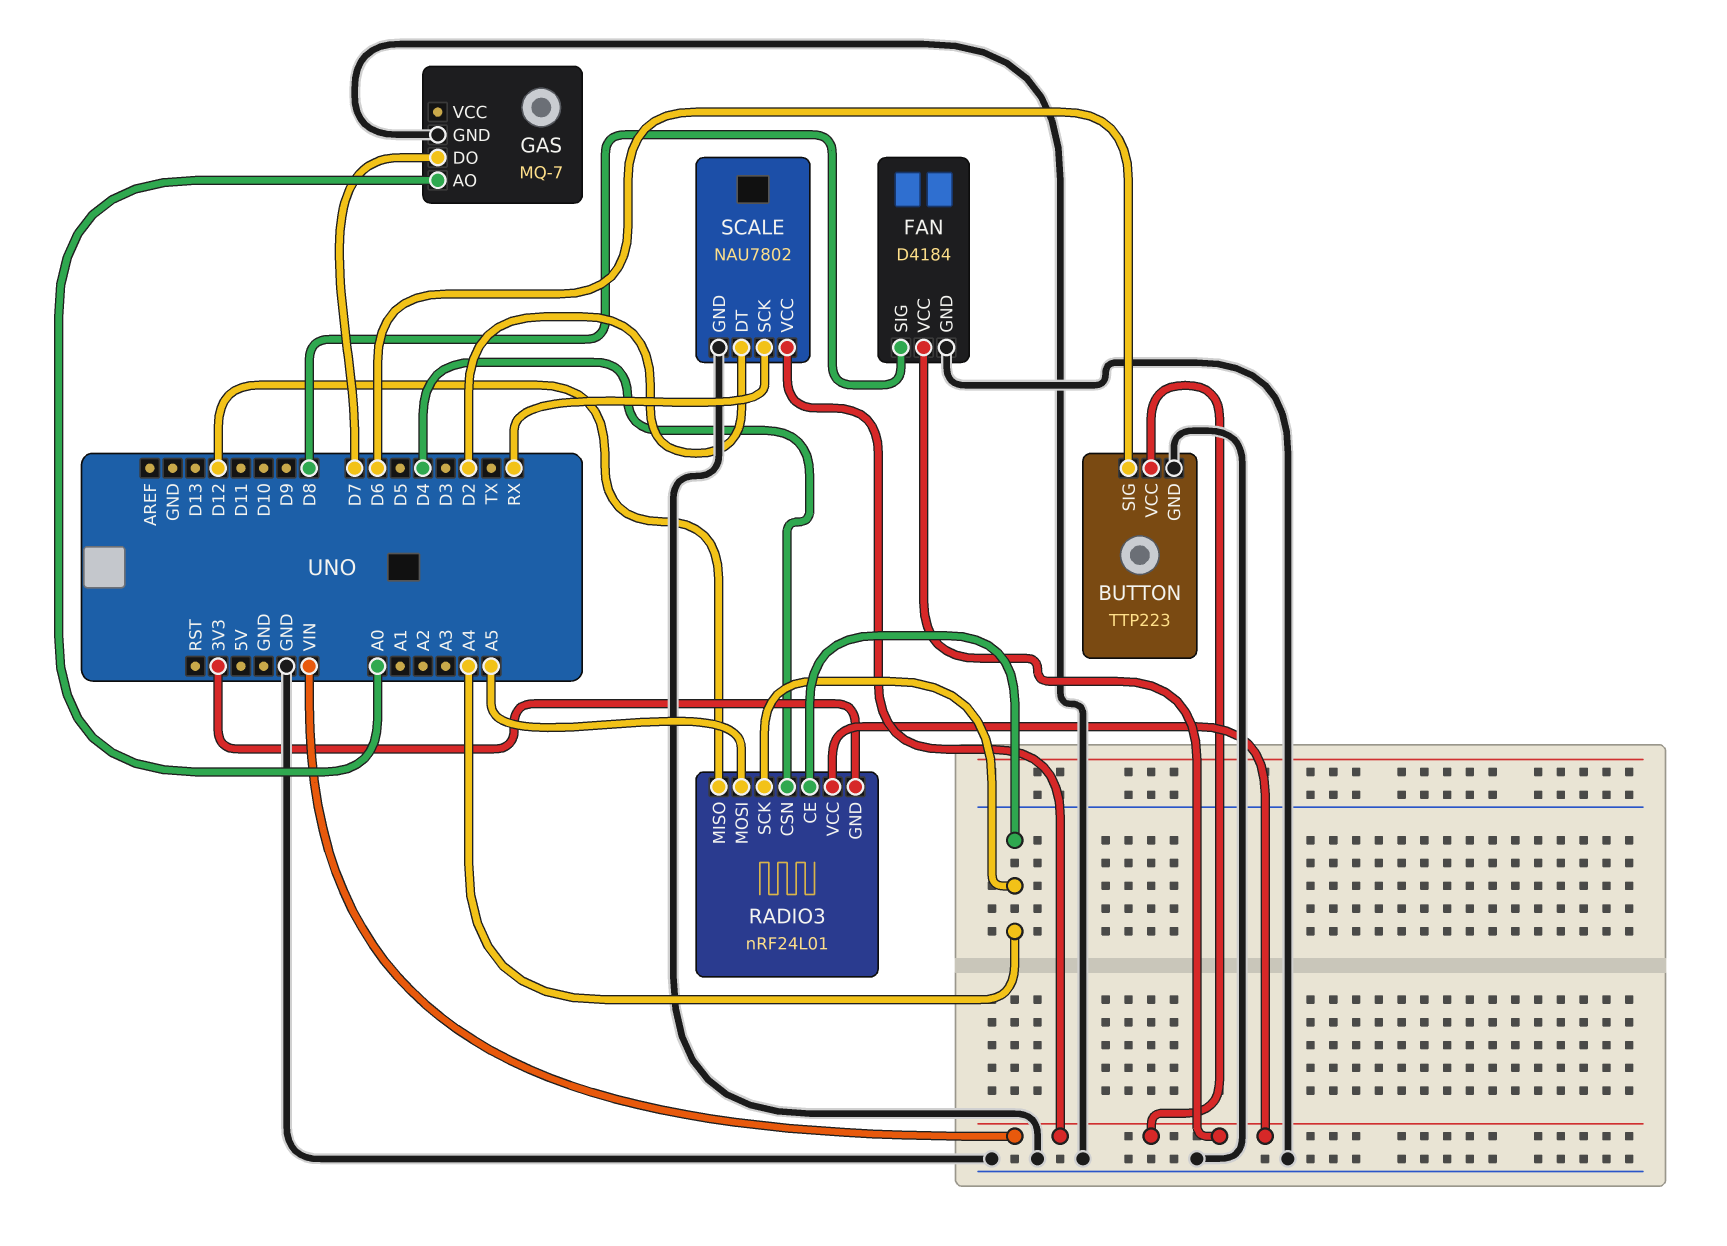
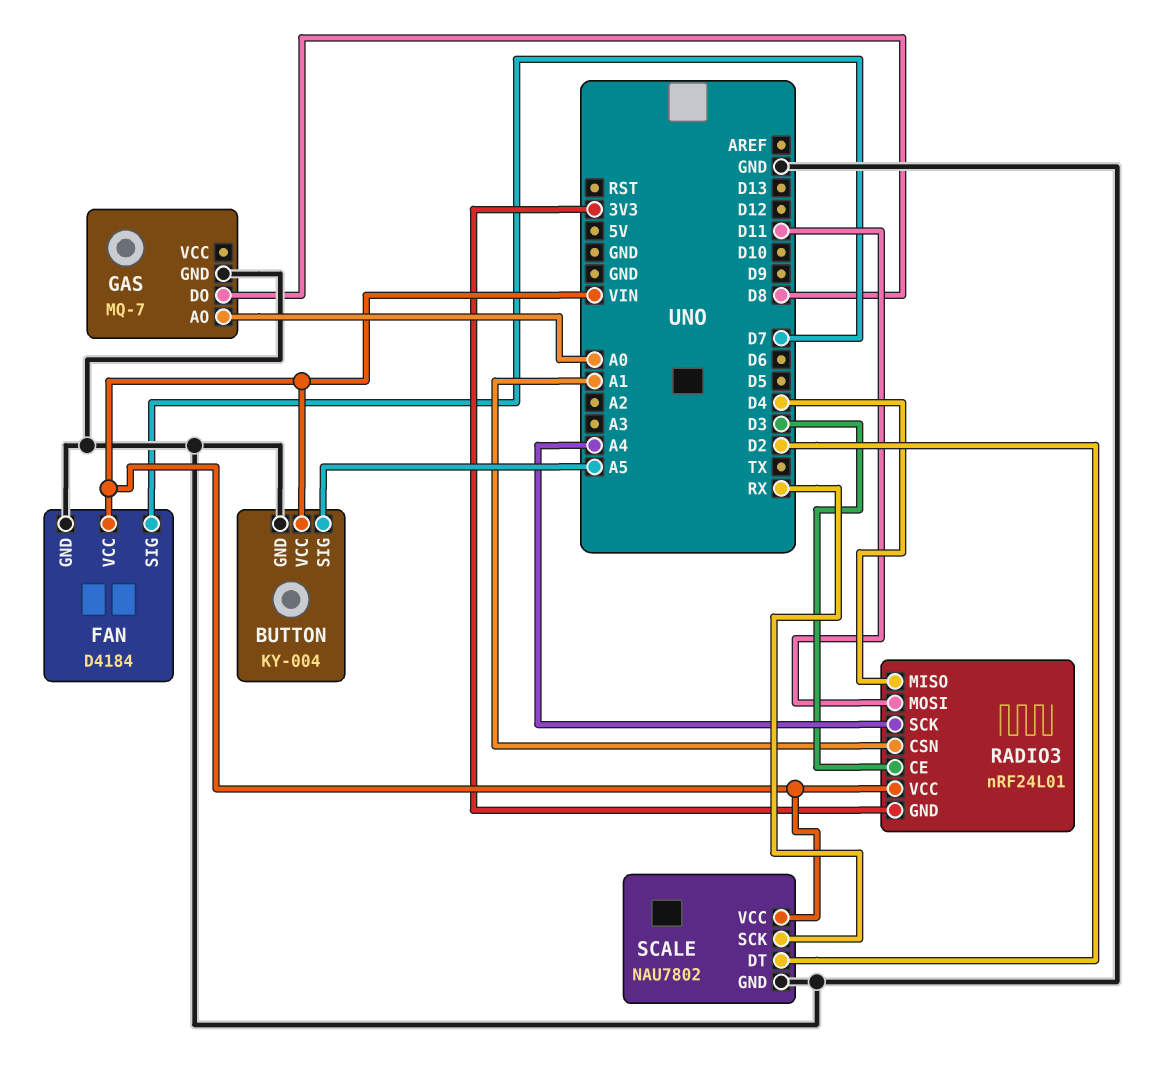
BUTTON: TTP223 -> KY-004
BUTTON pin SIG: D6 -> A5
FAN pin SIG: D8 -> D7
GAS pin DO: D7 -> D8
RADIO3 pin CE: A4 -> D3
RADIO3 pin CSN: D4 -> A1
RADIO3 pin MISO: D12 -> D4
RADIO3 pin MOSI: A5 -> D11

